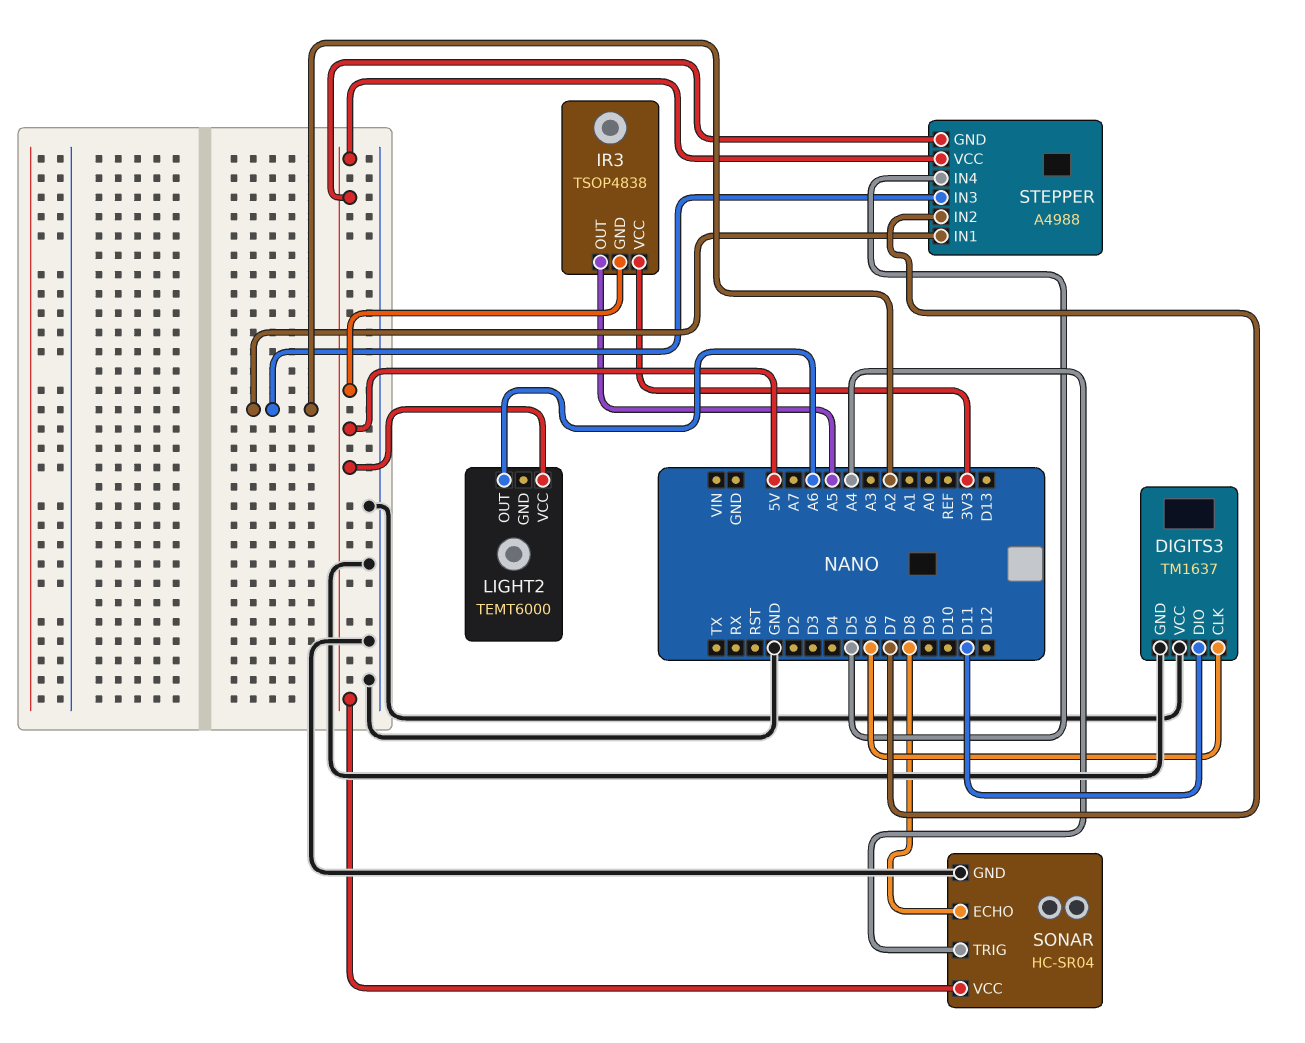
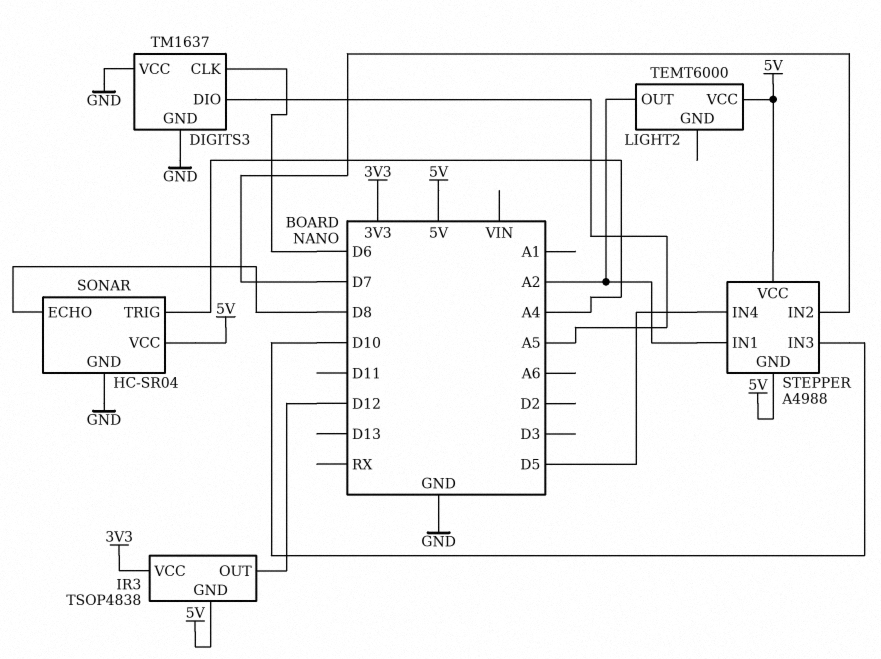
DIGITS3 pin DIO: D11 -> A5
IR3 pin OUT: A5 -> D12
LIGHT2 pin OUT: A6 -> A2
STEPPER pin IN3: A2 -> D10

